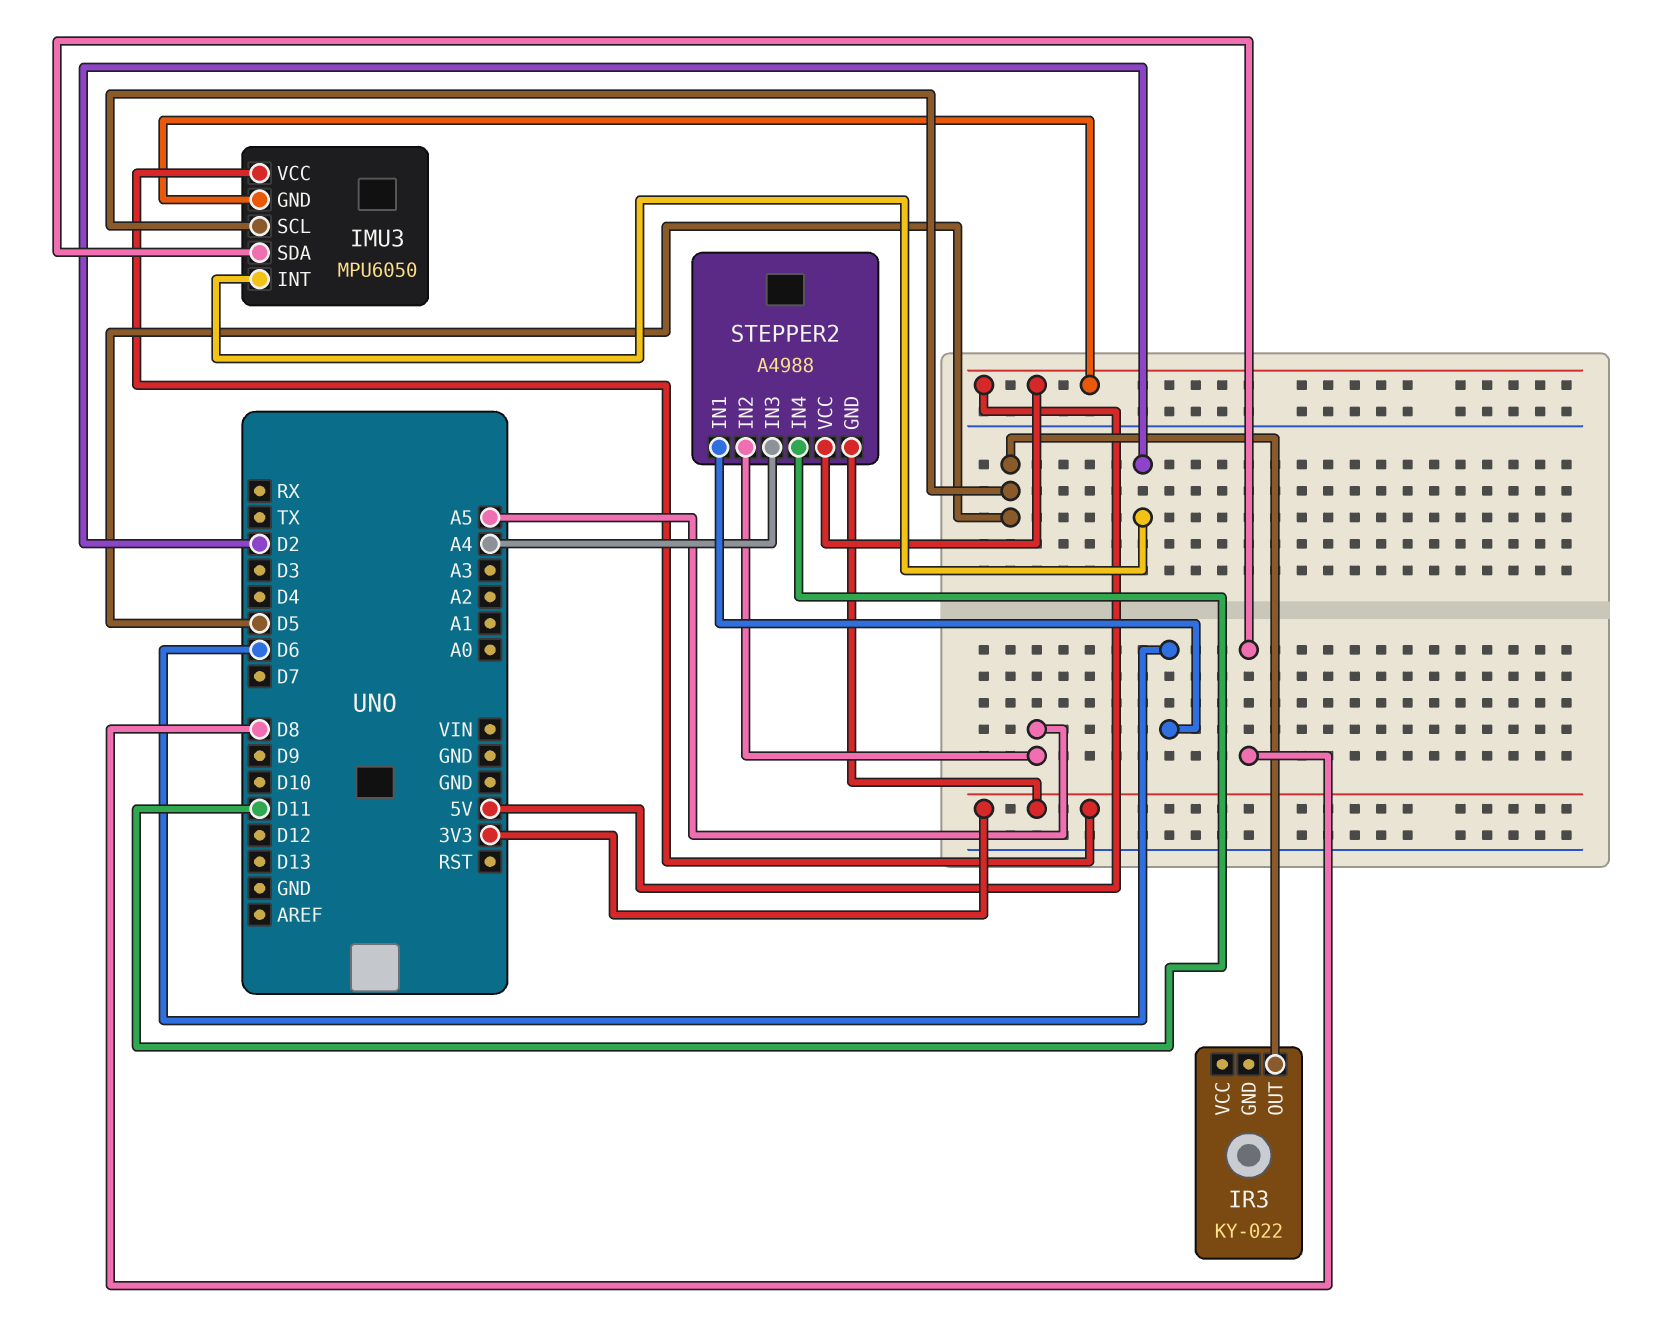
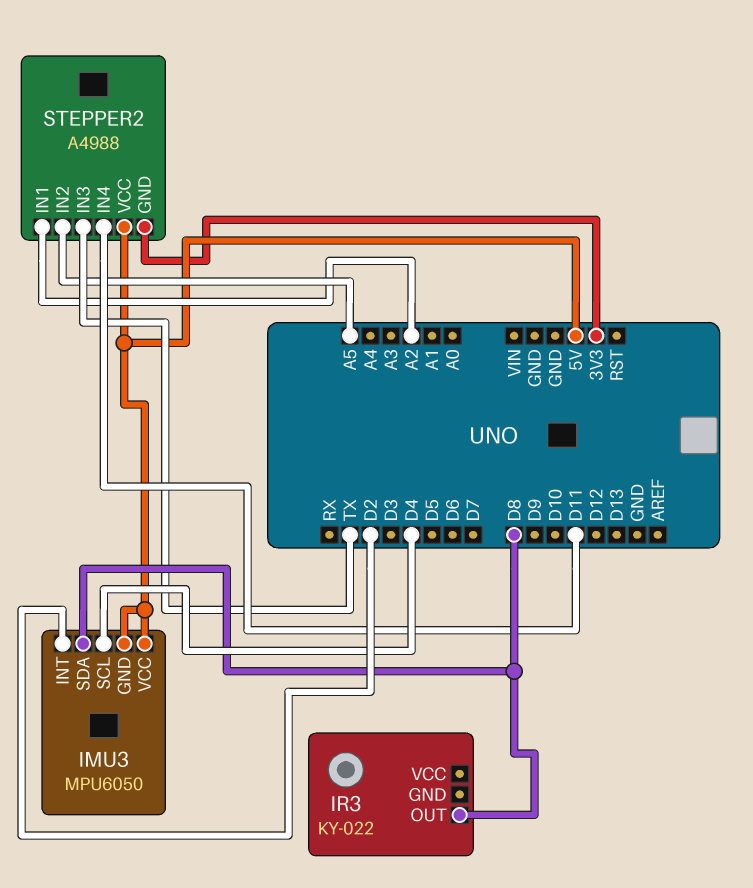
IMU3 pin SCL: D5 -> D4
IMU3 pin VCC: 3V3 -> 5V
IR3 pin OUT: D5 -> D8
STEPPER2 pin IN1: D6 -> A2
STEPPER2 pin IN3: A4 -> TX

